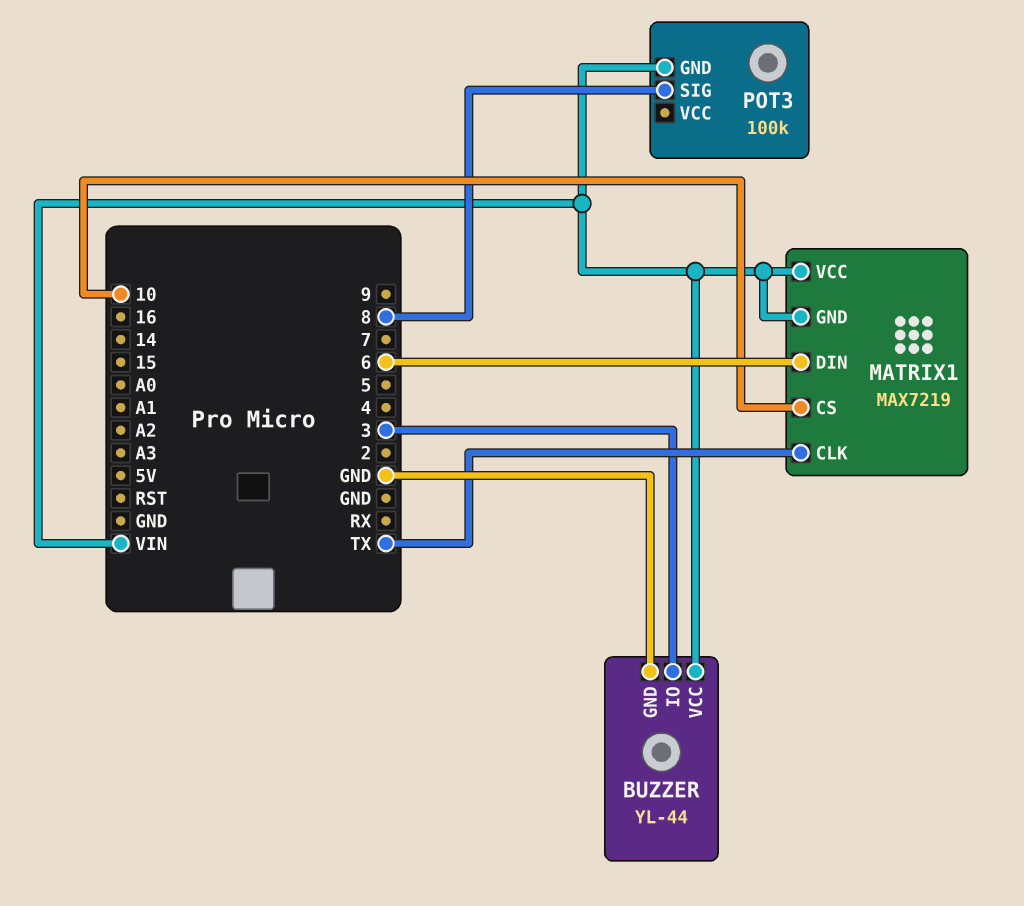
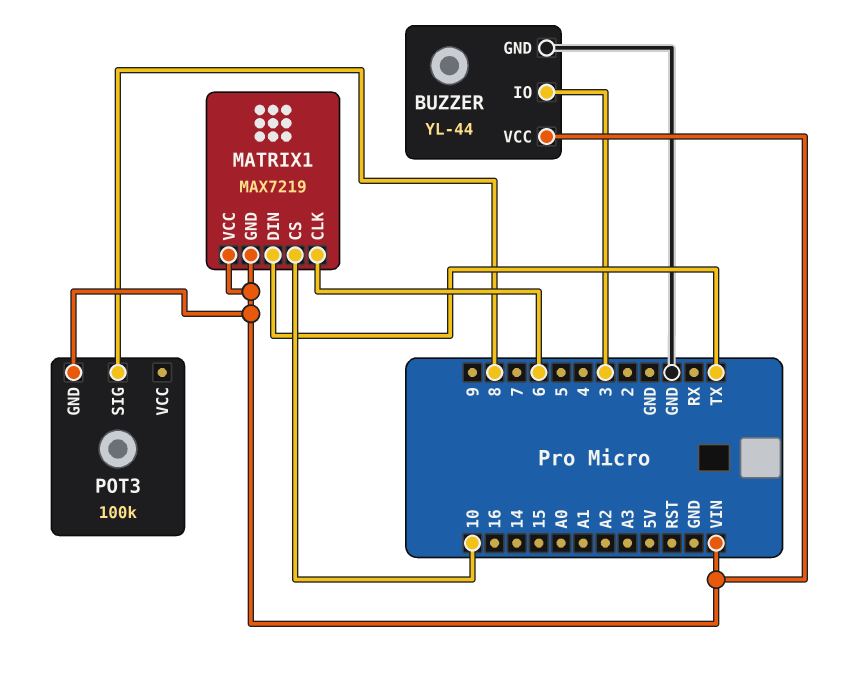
MATRIX1 pin CLK: TX -> 6
MATRIX1 pin DIN: 6 -> TX

